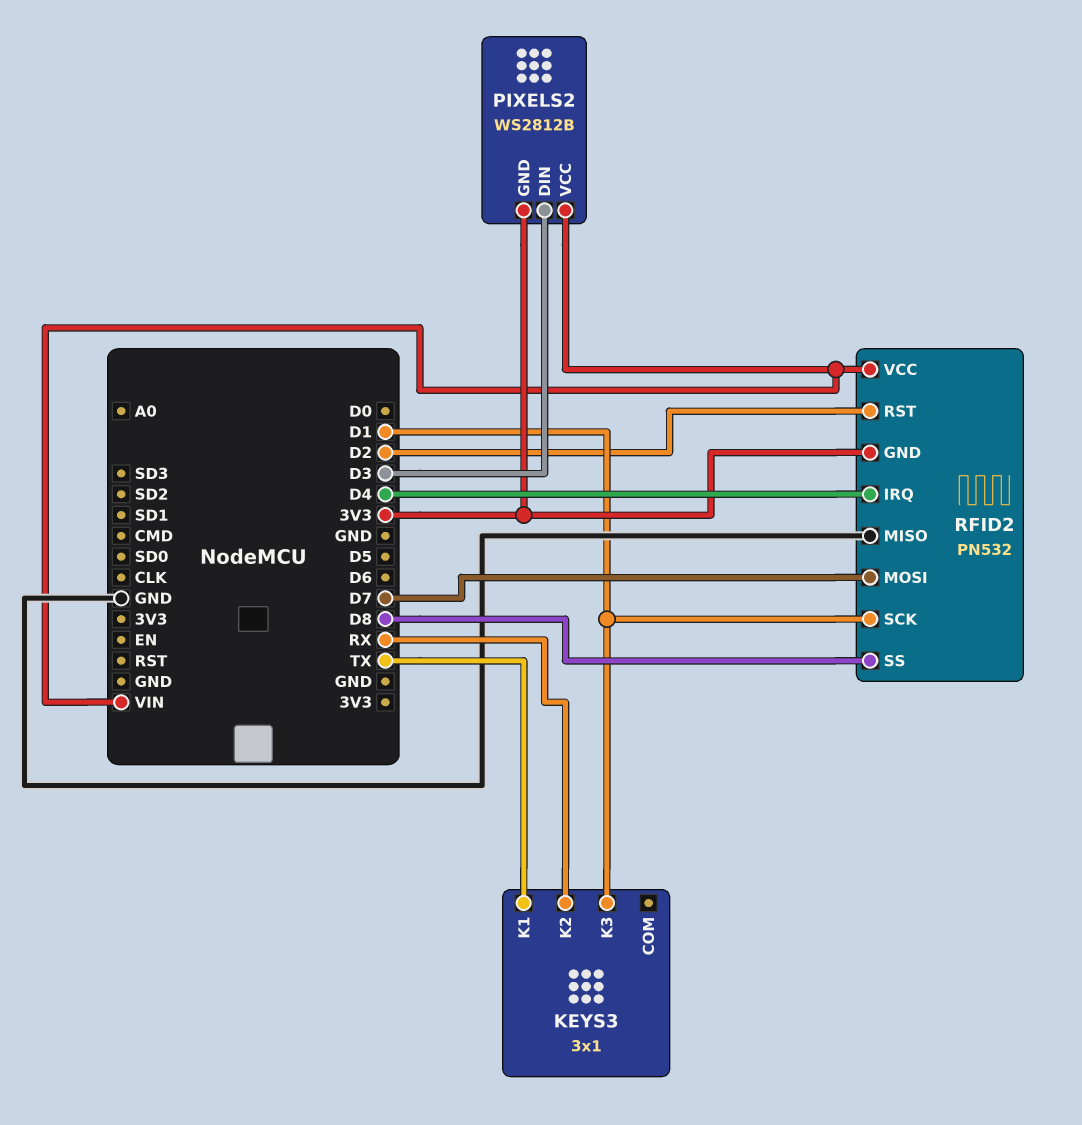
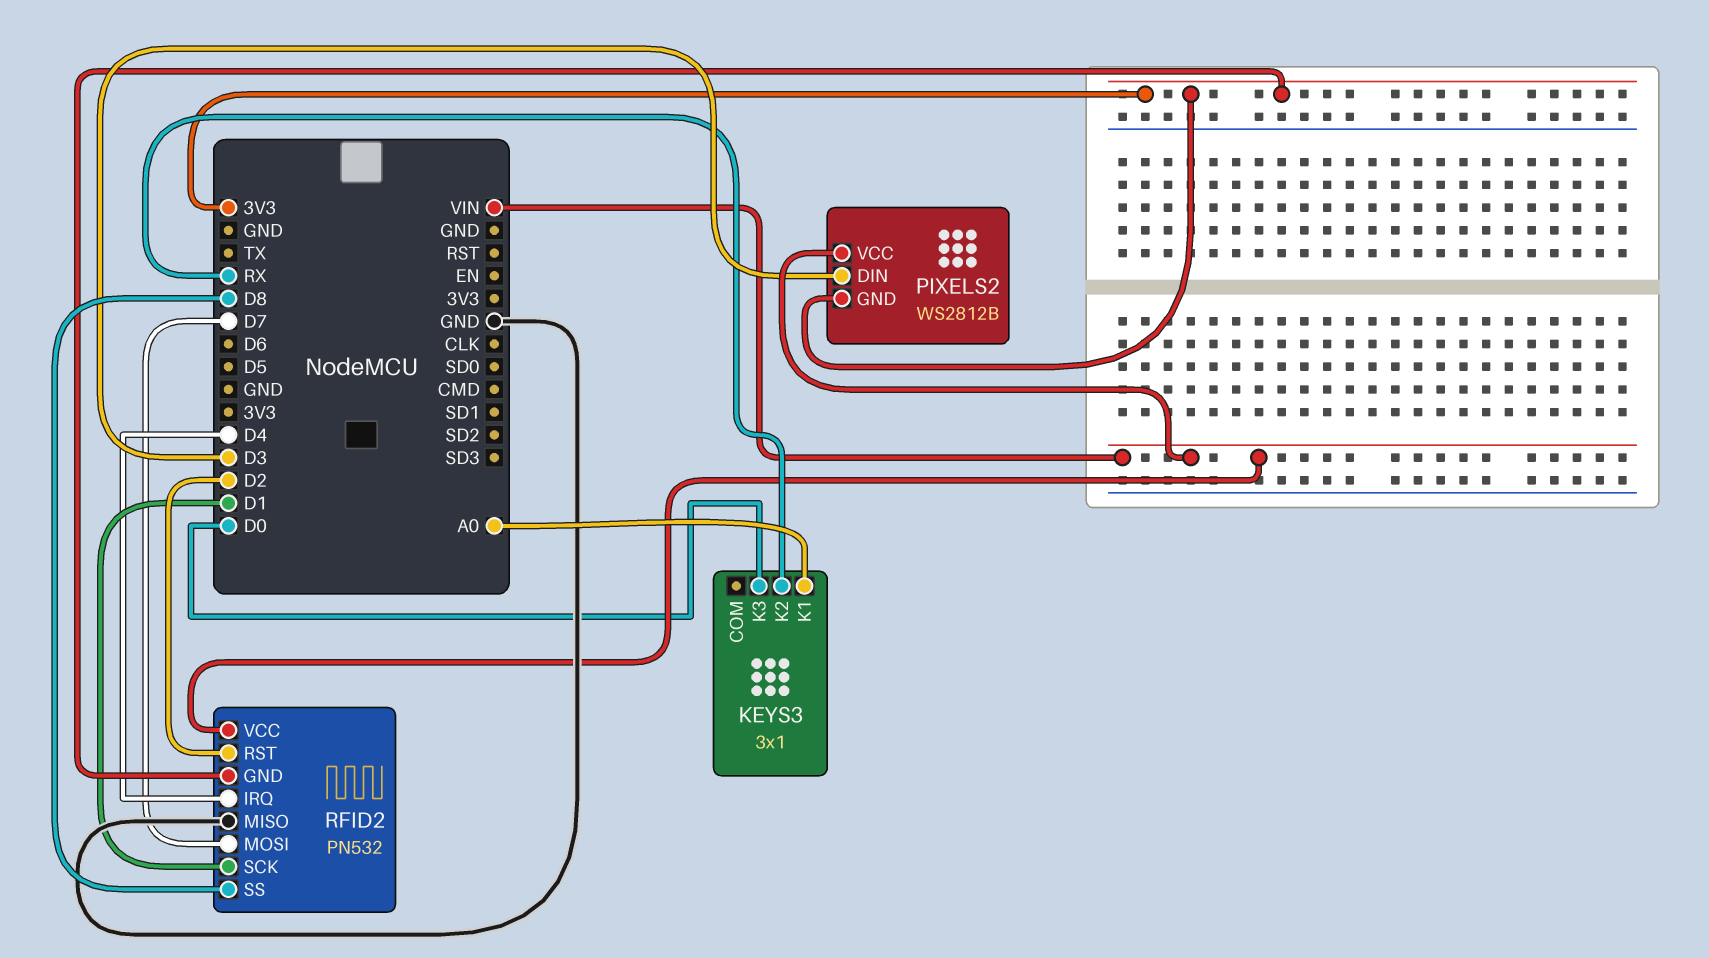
KEYS3 pin K1: TX -> A0
KEYS3 pin K3: D1 -> D0

